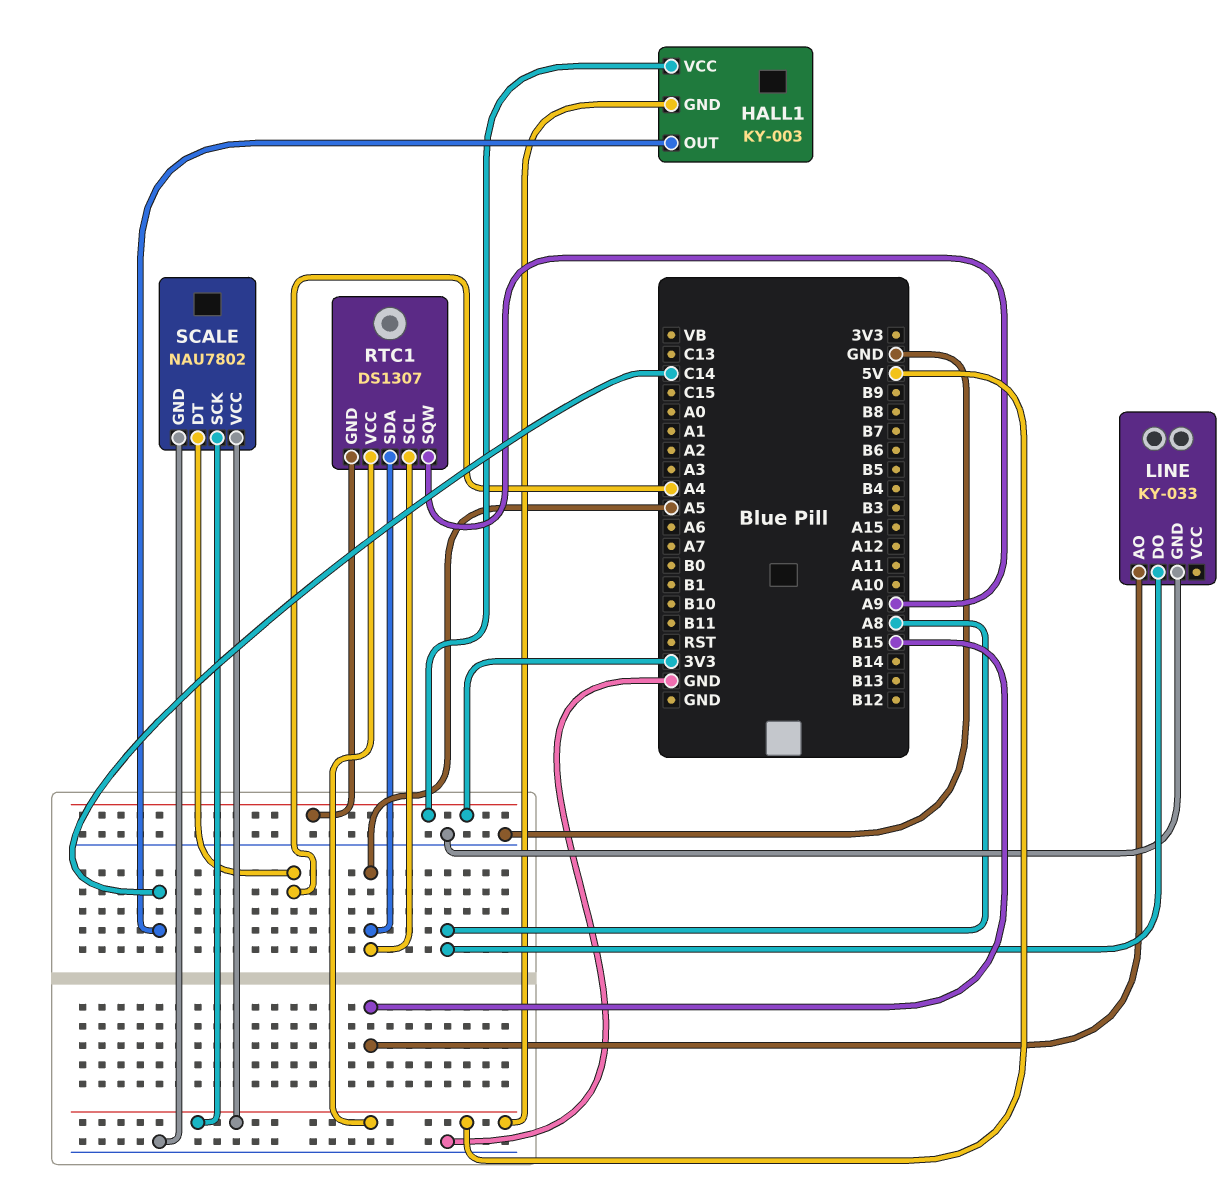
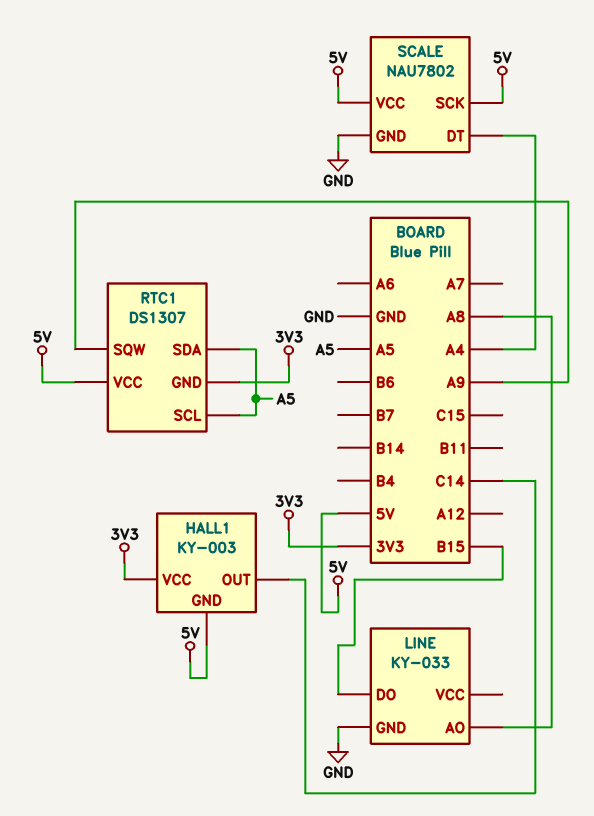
LINE pin AO: B15 -> A8
LINE pin DO: A8 -> B15

